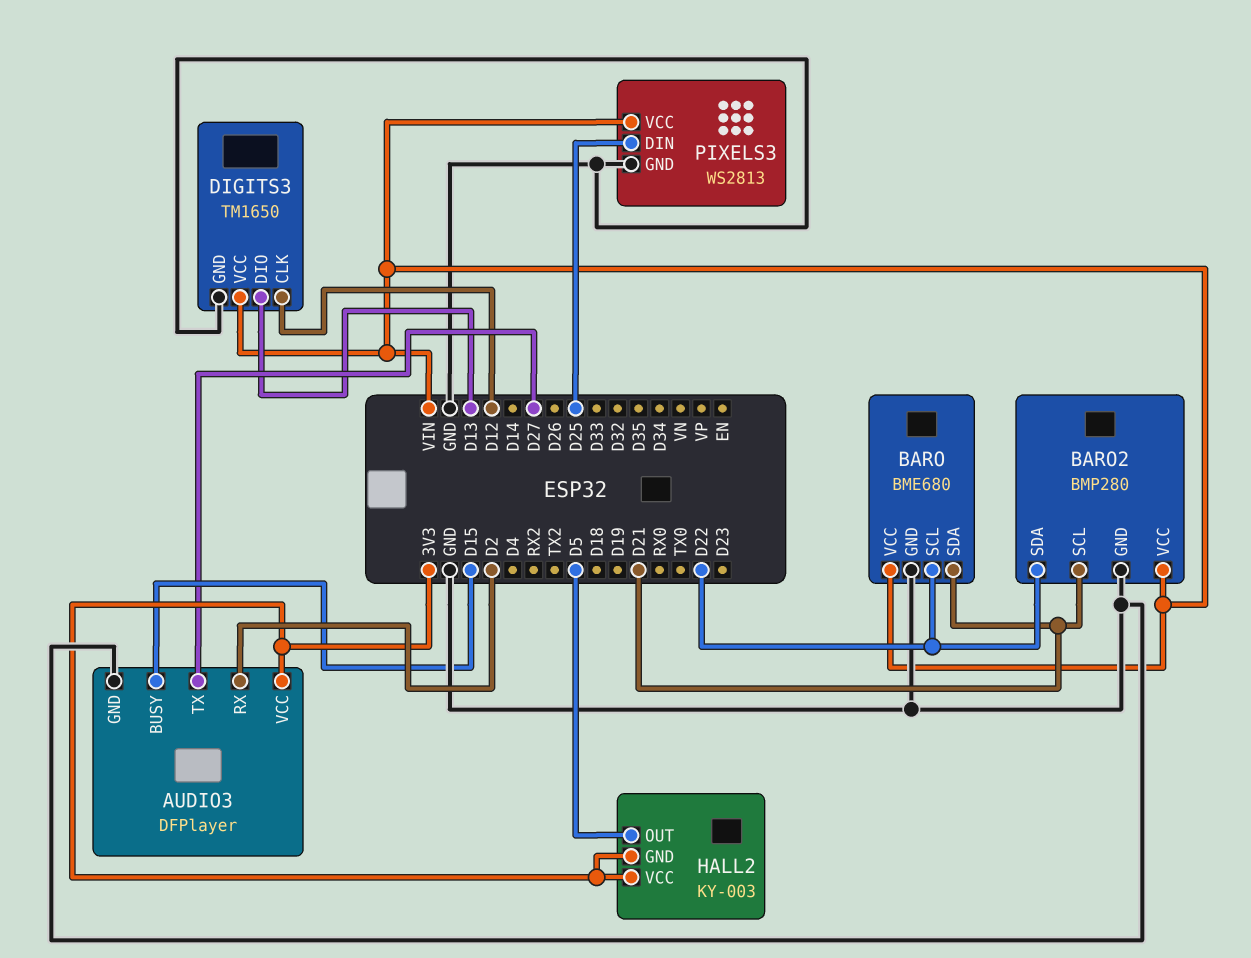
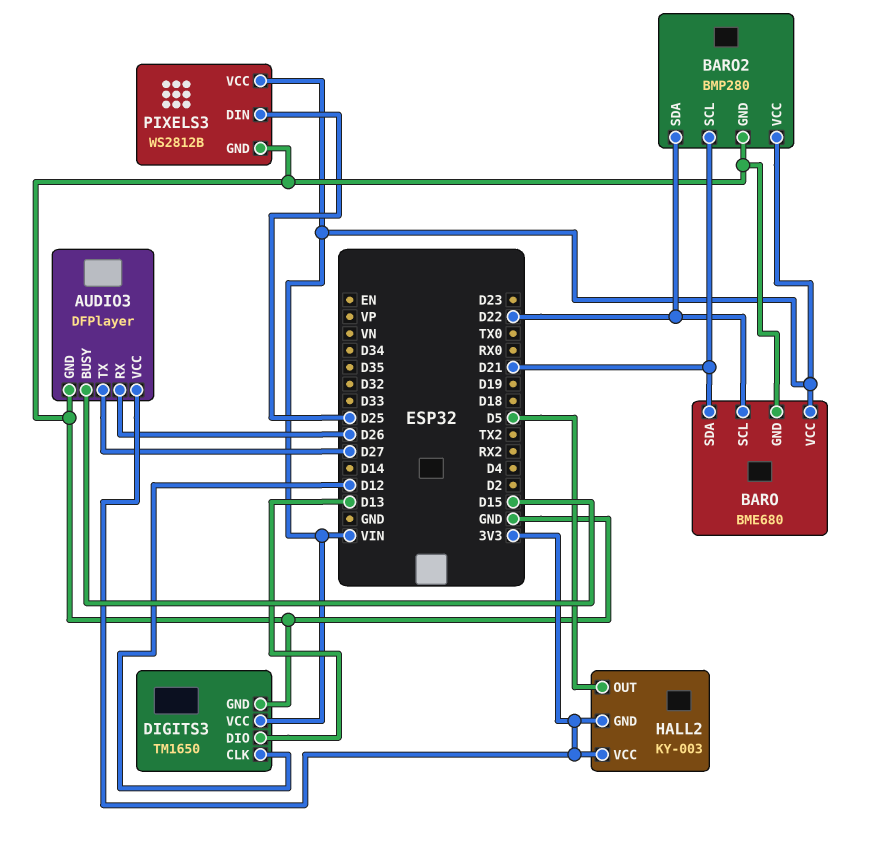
AUDIO3 pin RX: D2 -> D26
PIXELS3: WS2813 -> WS2812B

